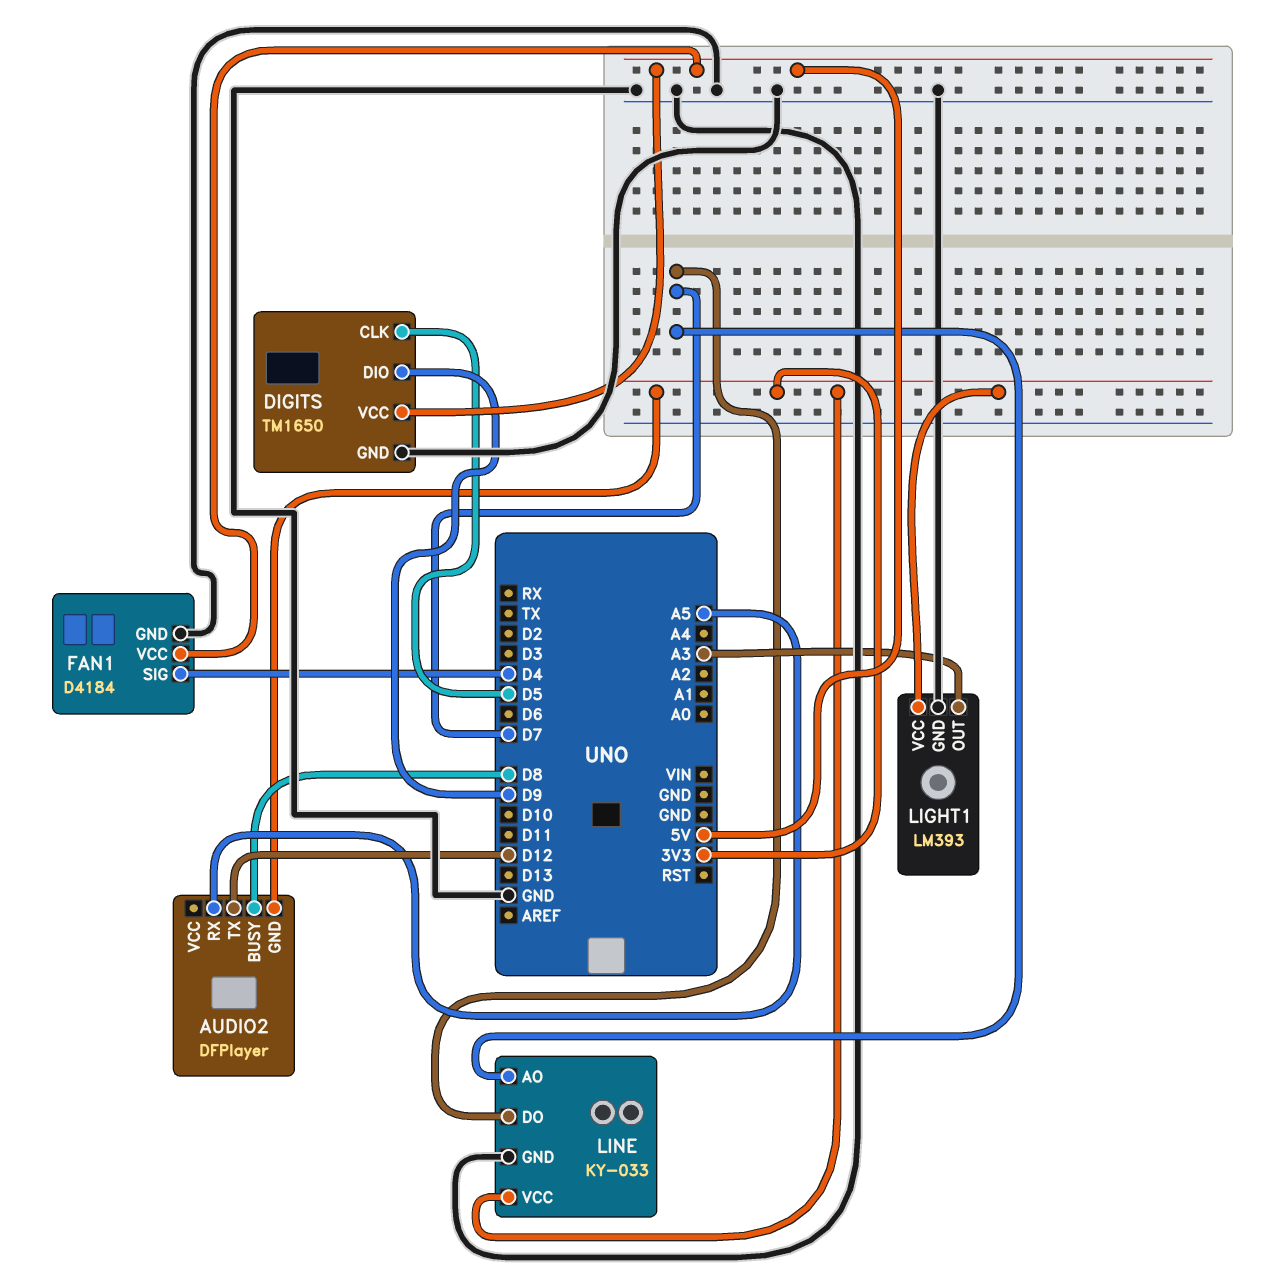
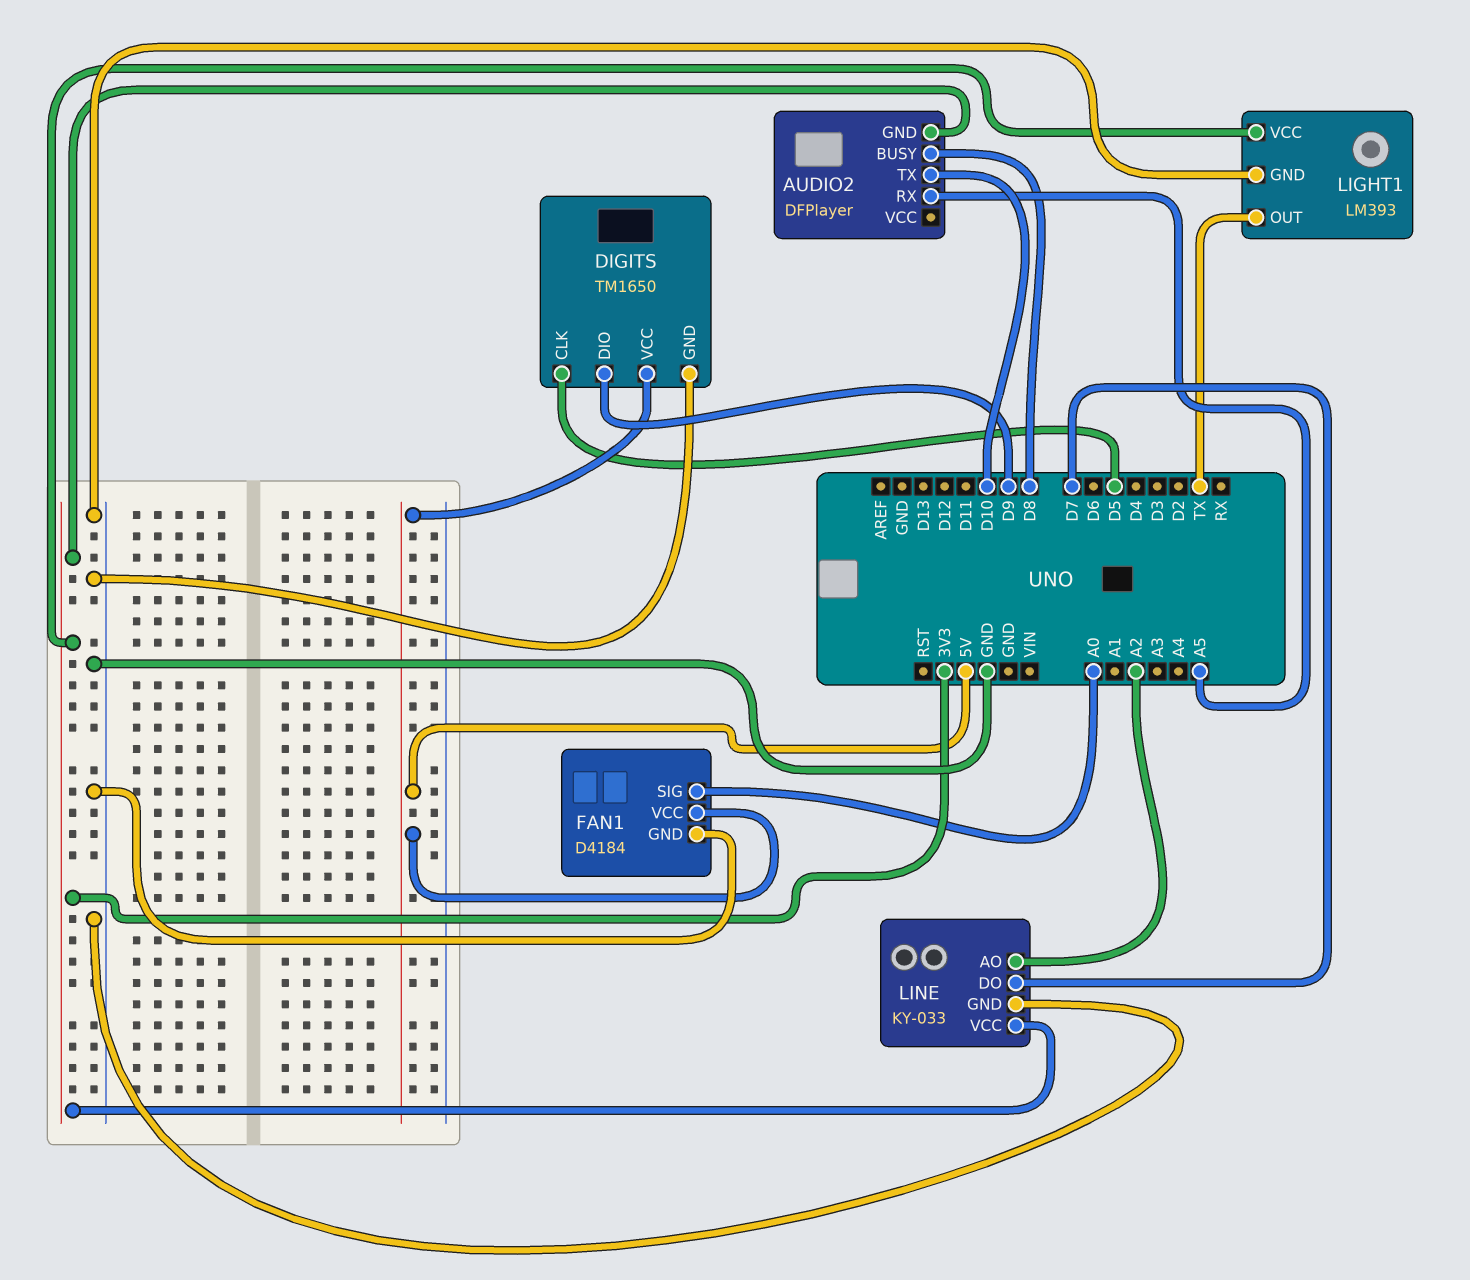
AUDIO2 pin TX: D12 -> D10
FAN1 pin SIG: D4 -> A0
LIGHT1 pin OUT: A3 -> TX
LINE pin AO: D7 -> A2

